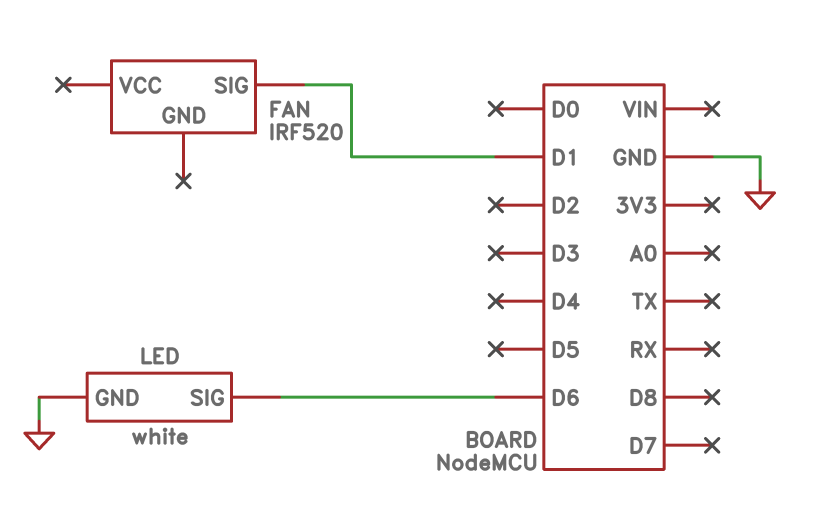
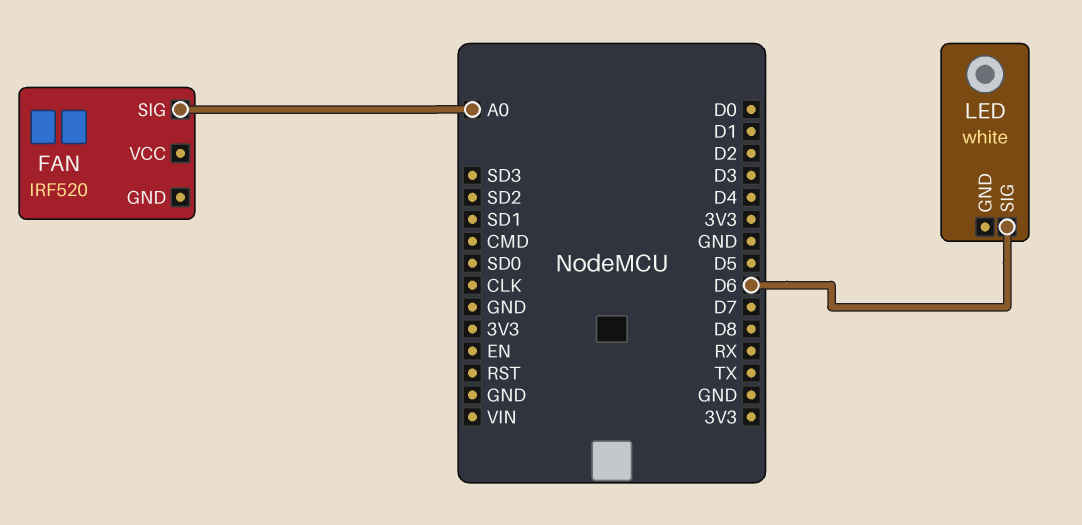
FAN pin SIG: D1 -> A0
LED pin GND: GND -> none

